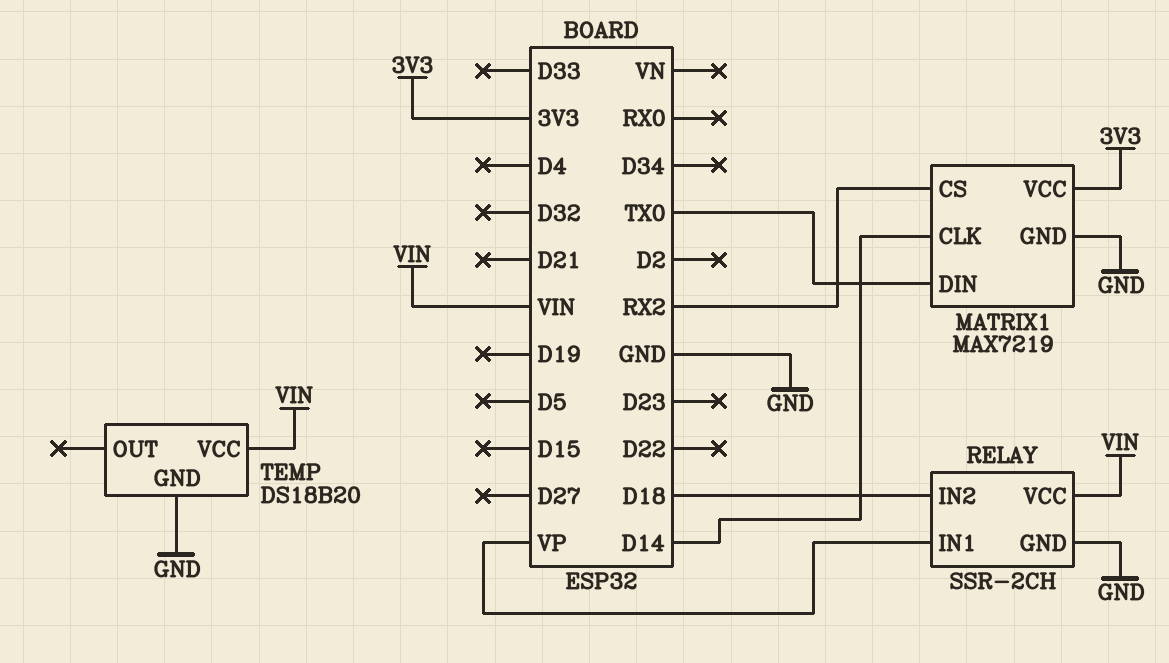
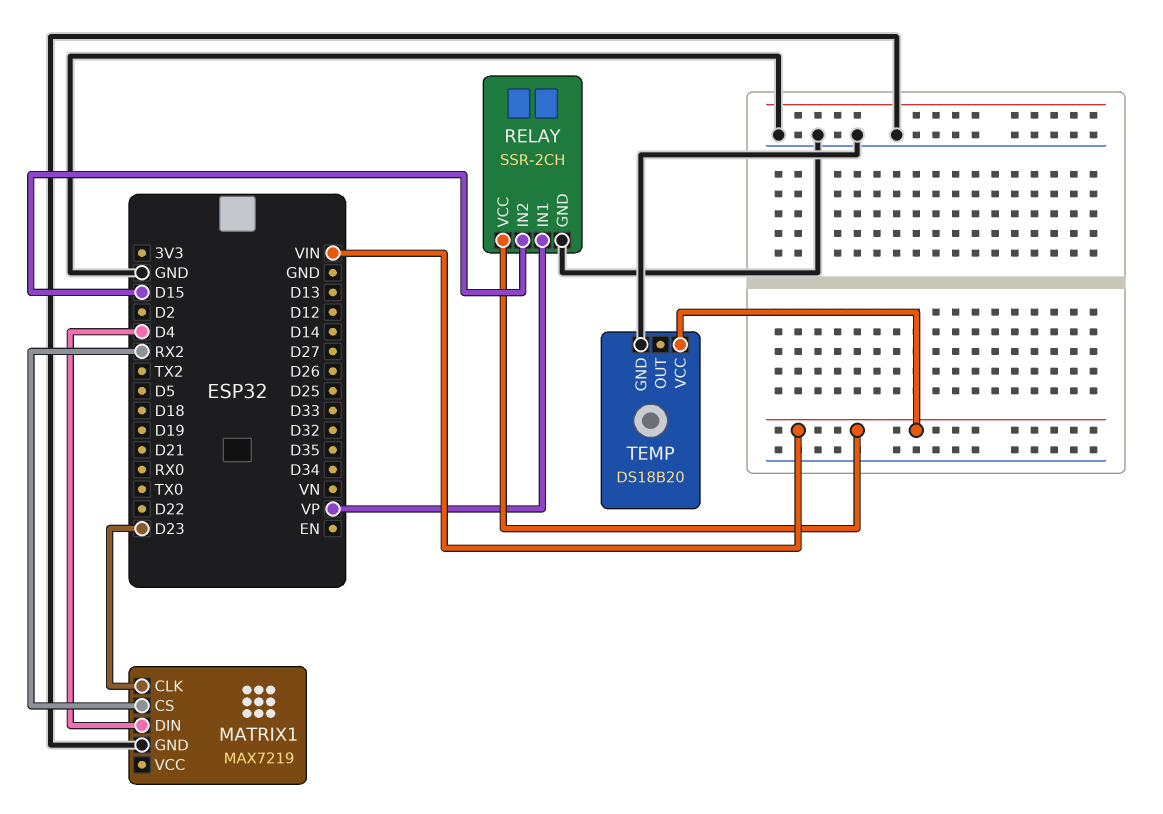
MATRIX1 pin CLK: D14 -> D23
MATRIX1 pin DIN: TX0 -> D4
MATRIX1 pin VCC: 3V3 -> none
RELAY pin IN2: D18 -> D15

